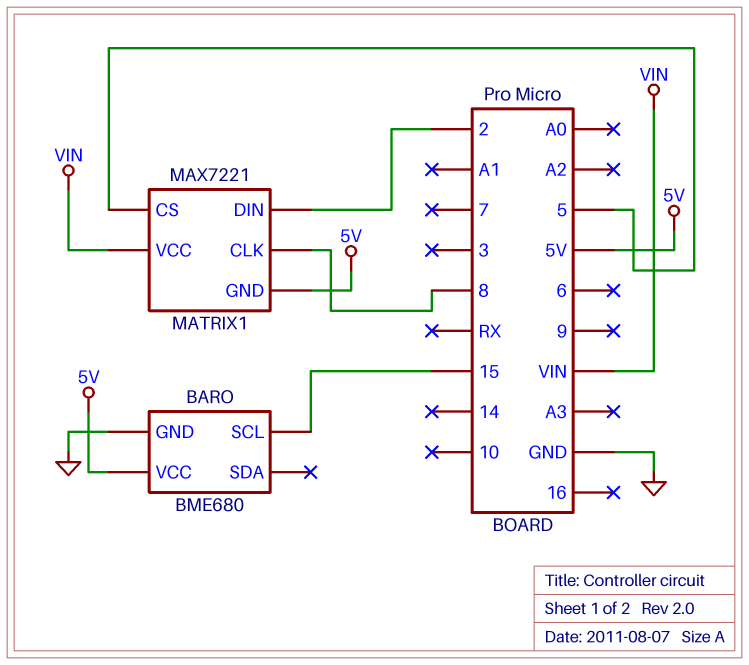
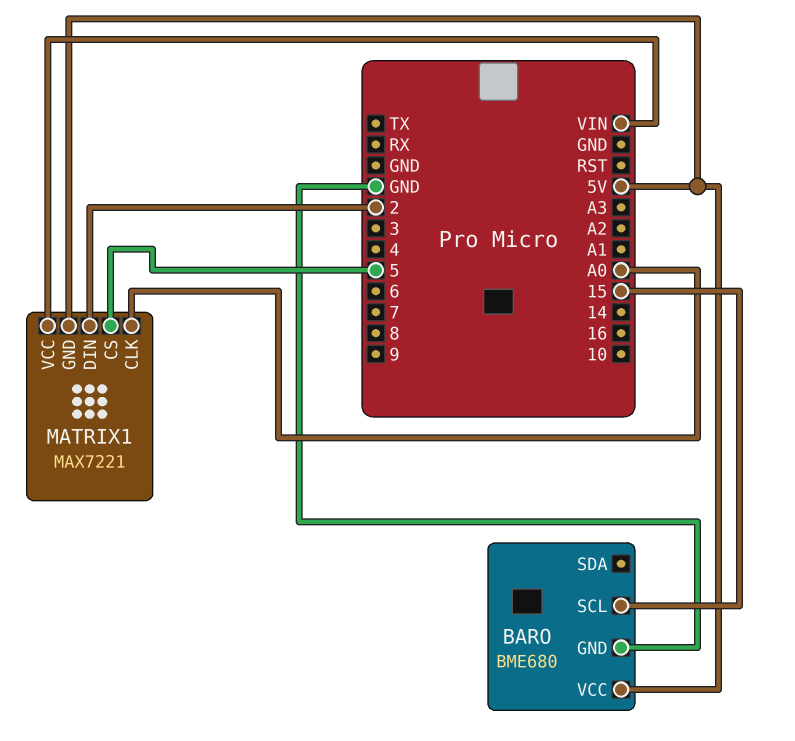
MATRIX1 pin CLK: 8 -> A0

